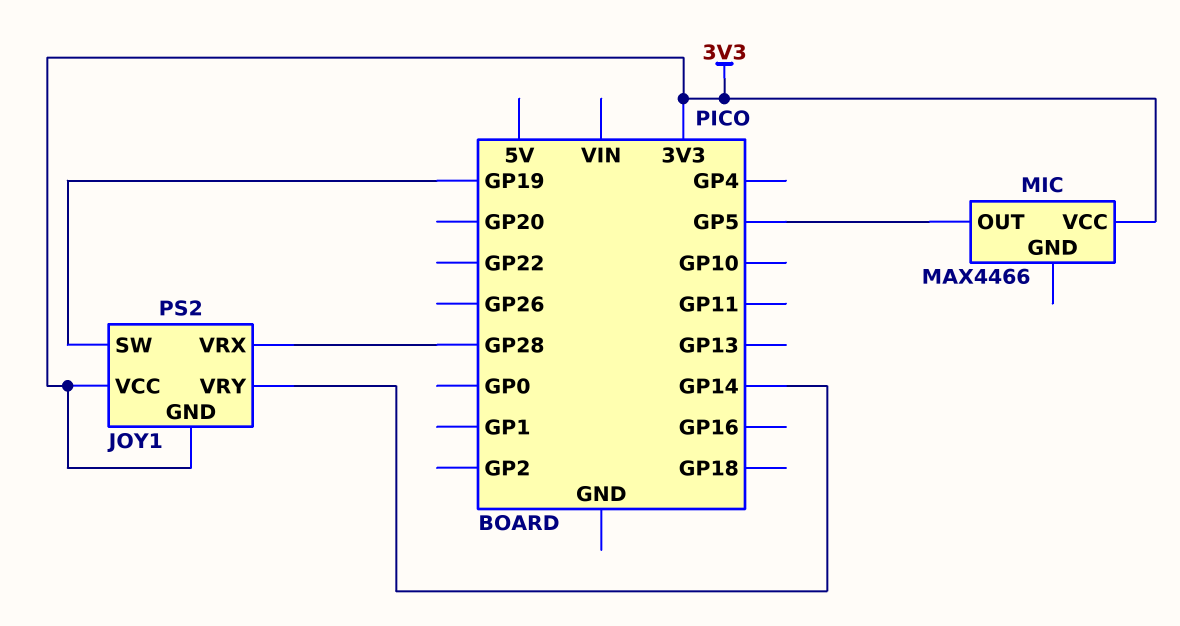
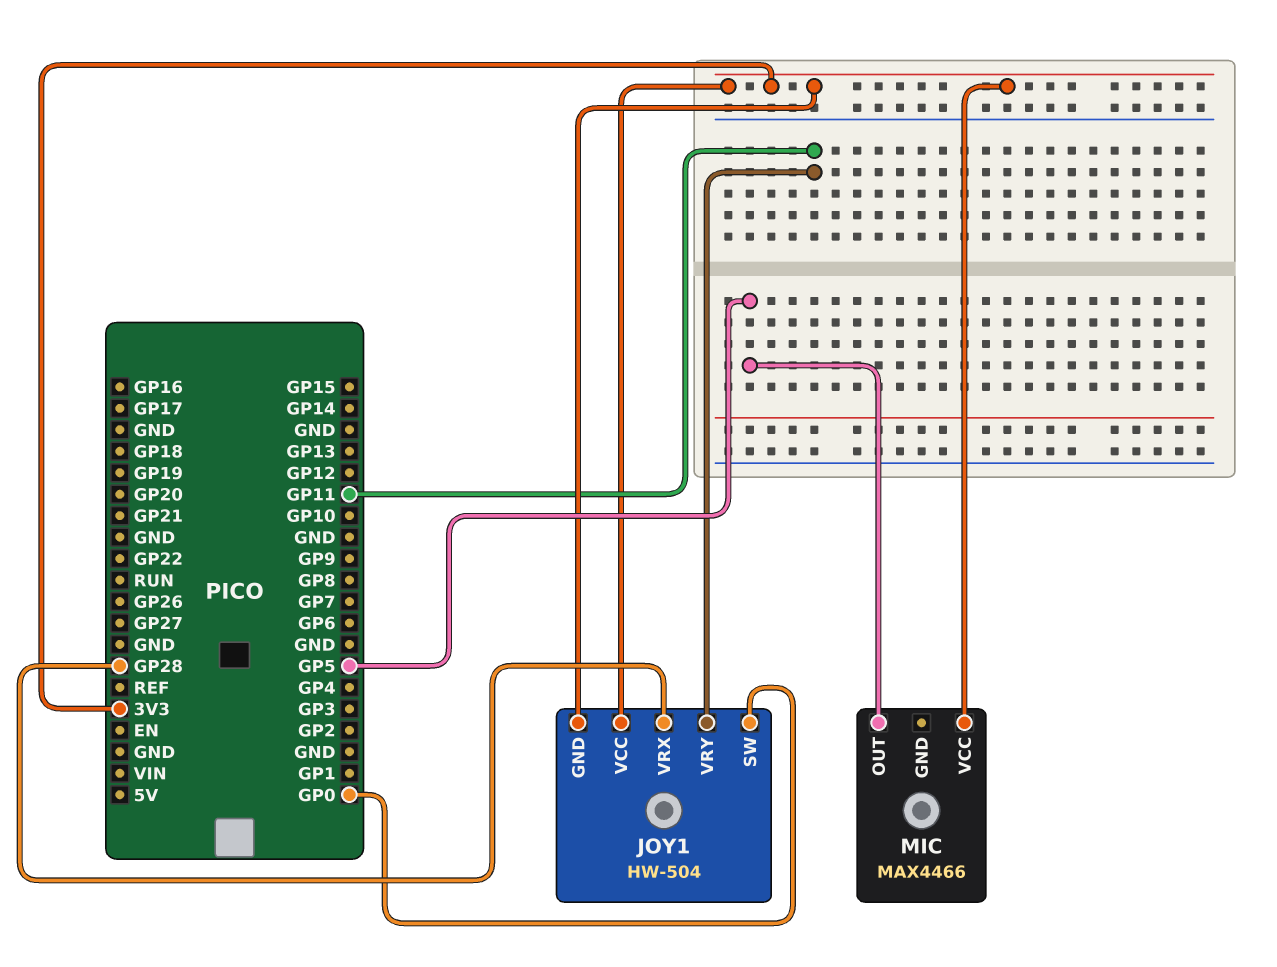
JOY1: PS2 -> HW-504
JOY1 pin SW: GP19 -> GP0
JOY1 pin VRY: GP14 -> GP11

